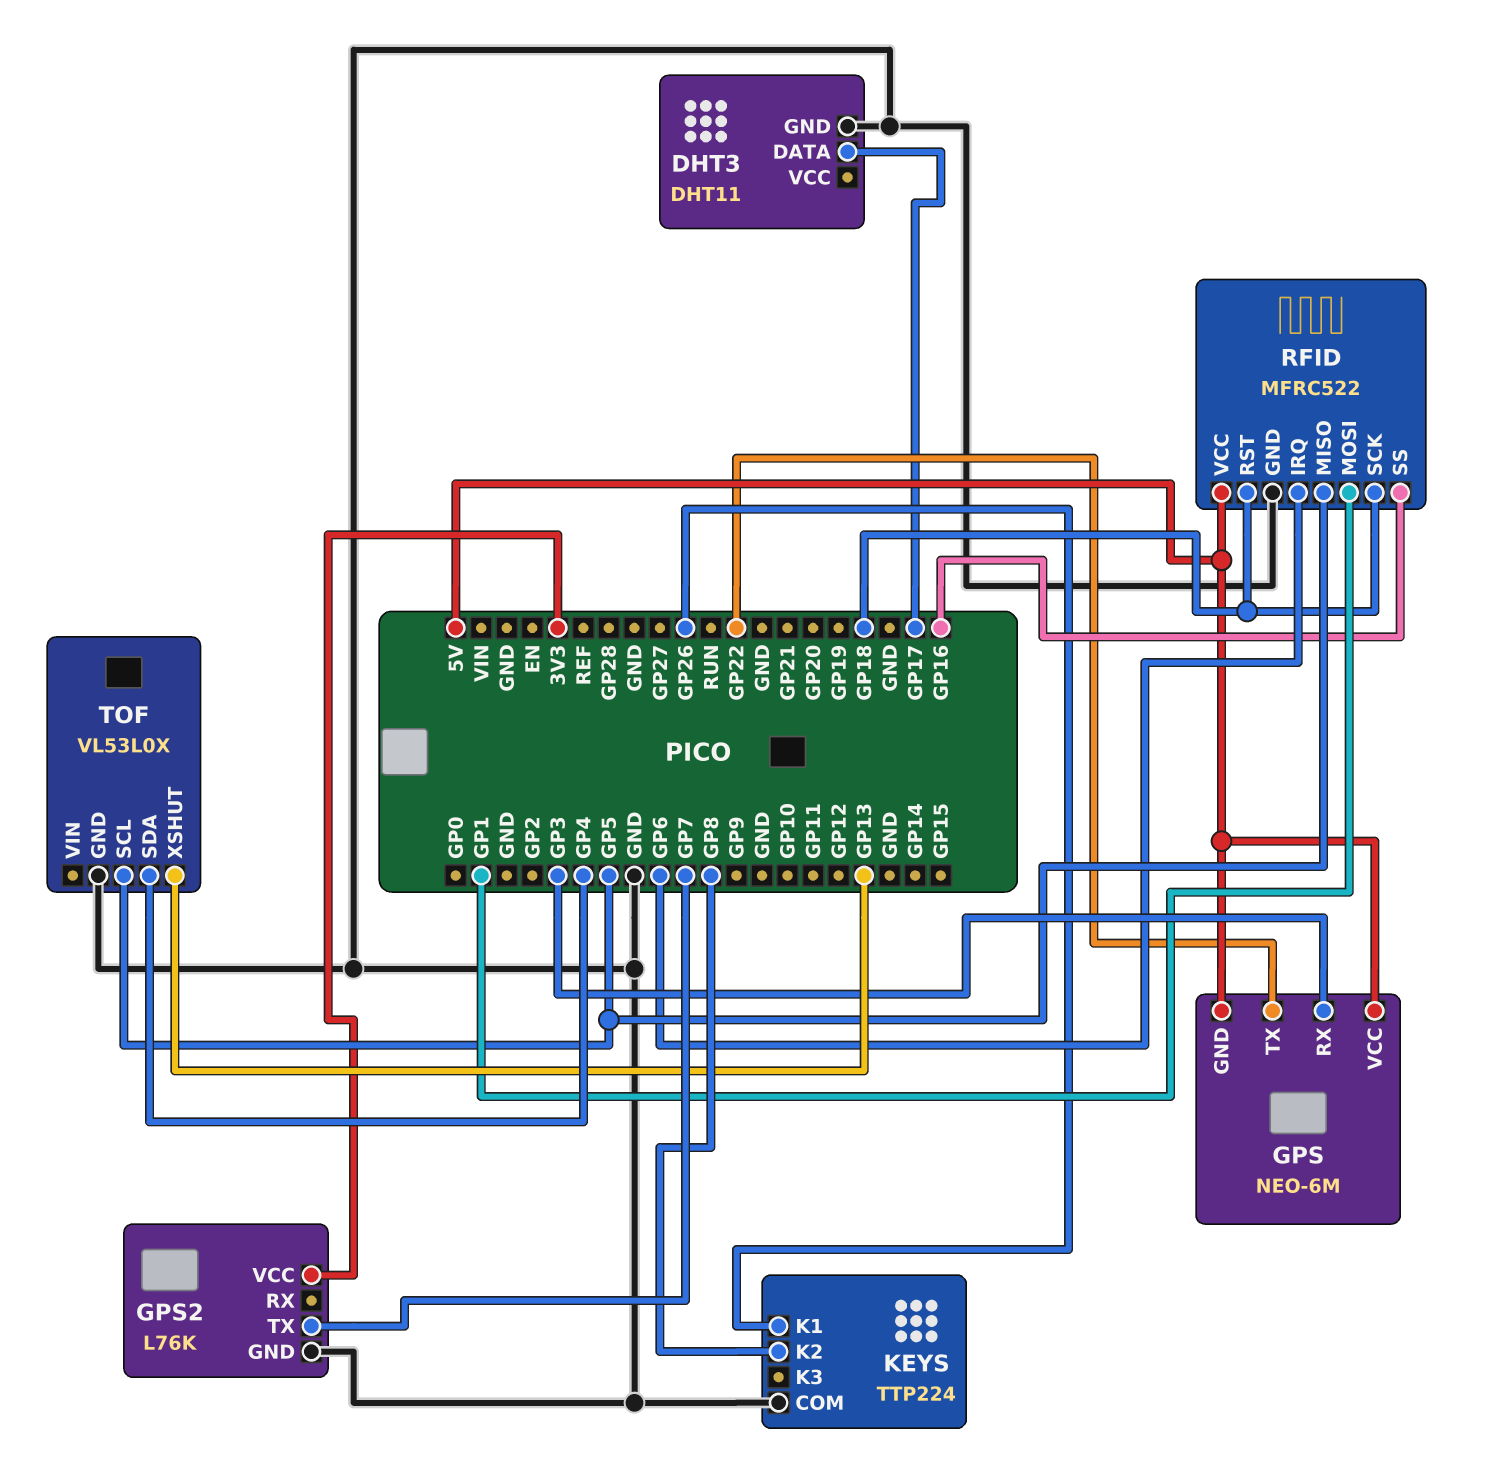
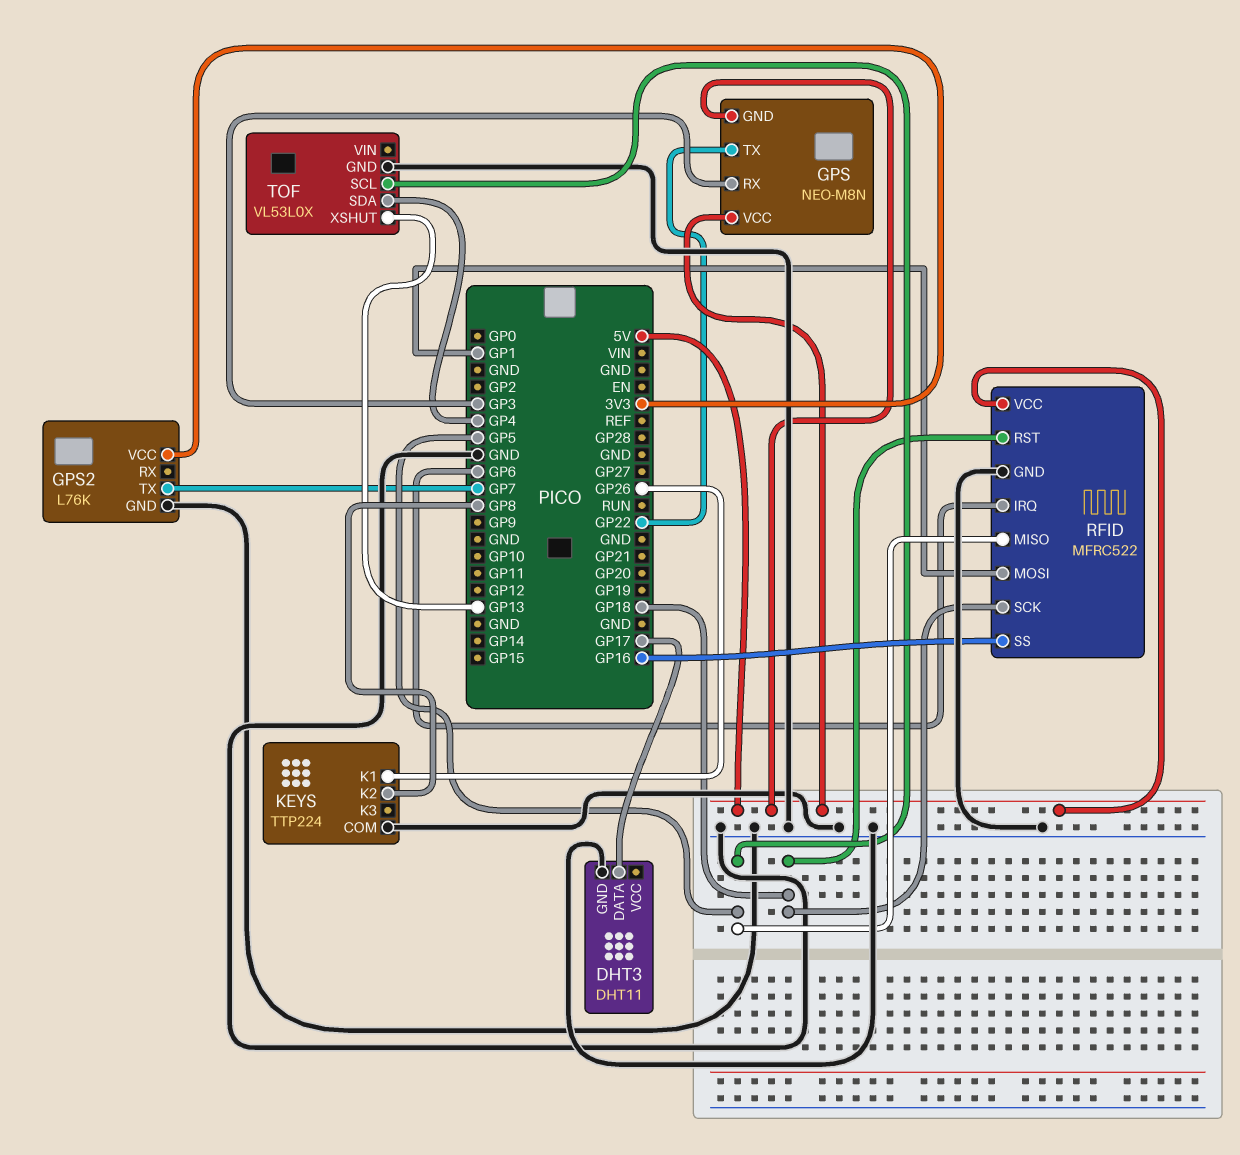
GPS: NEO-6M -> NEO-M8N

